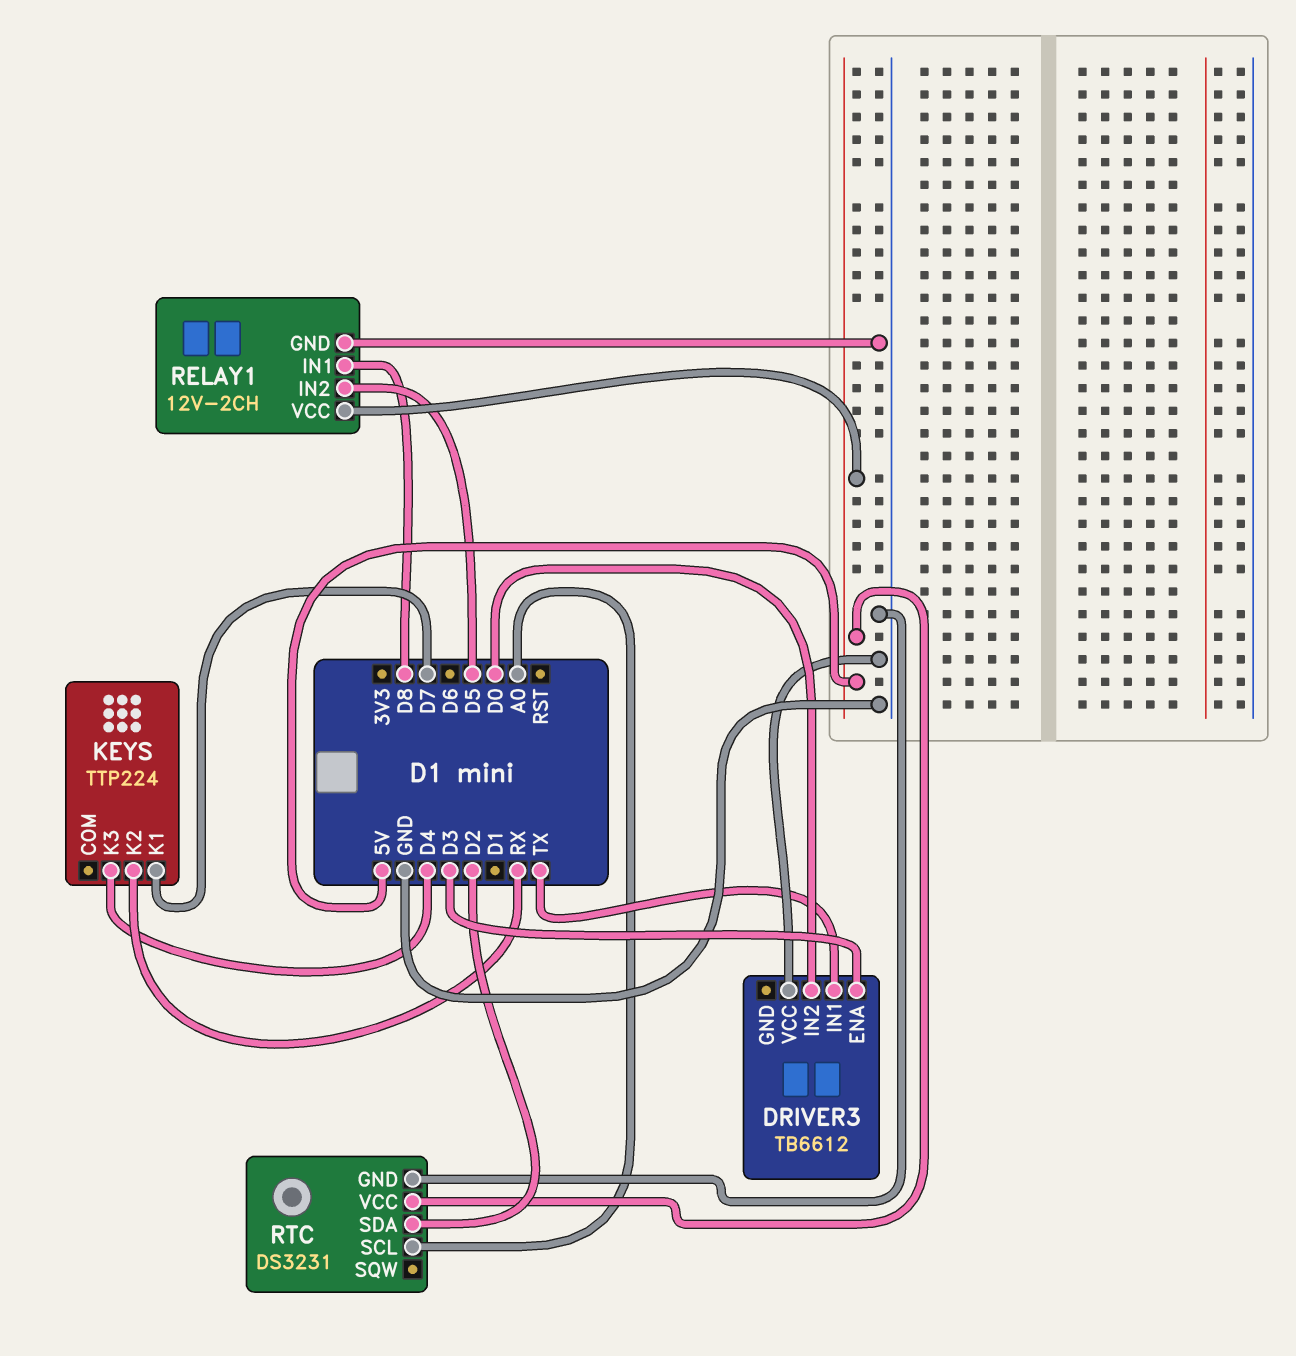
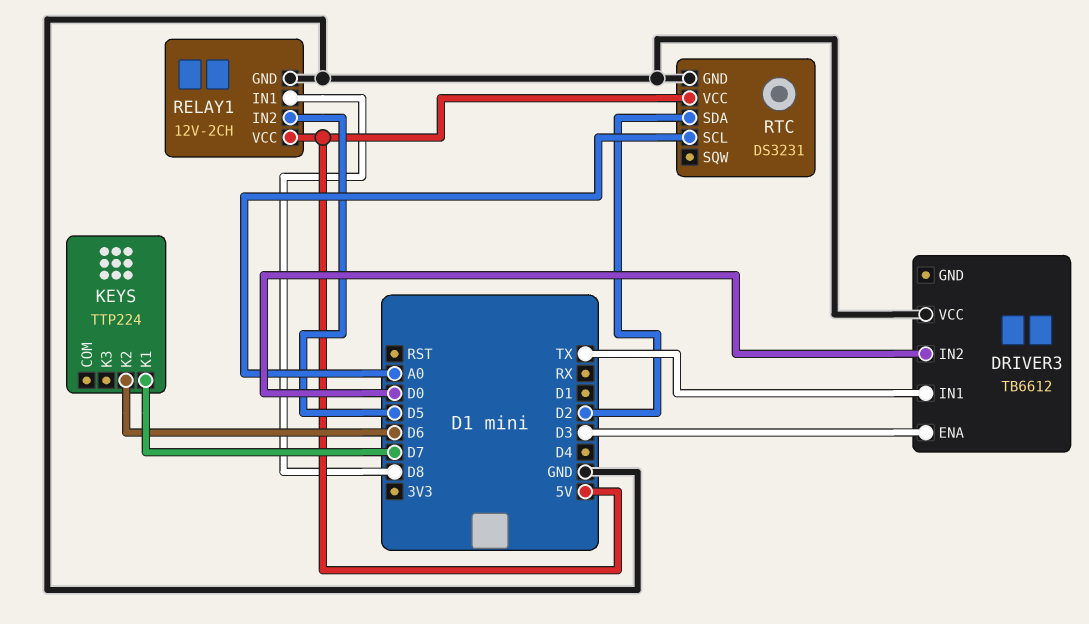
KEYS pin K2: RX -> D6
KEYS pin K3: D4 -> none

